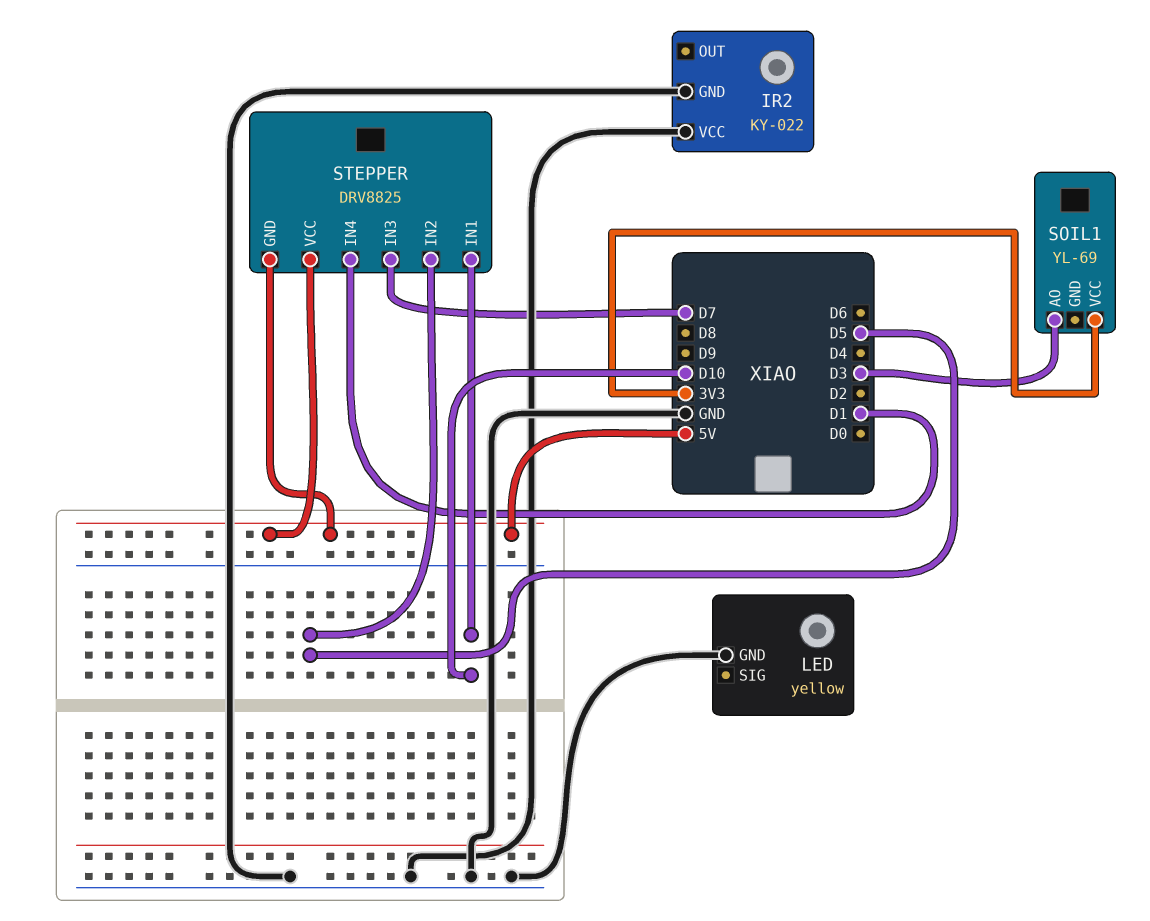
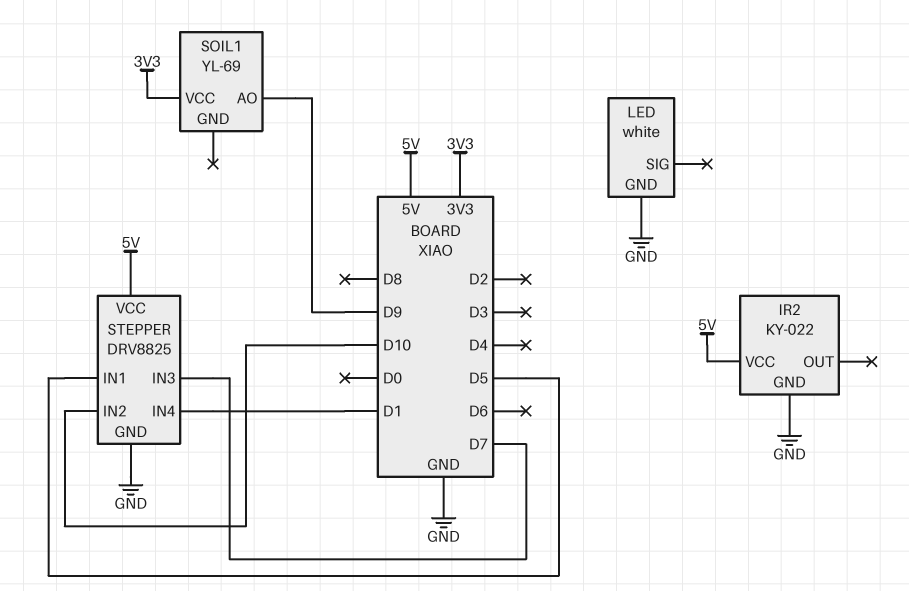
IR2 pin VCC: GND -> 5V
LED: yellow -> white
SOIL1 pin AO: D3 -> D9
STEPPER pin GND: 5V -> GND
STEPPER pin IN1: D10 -> D5
STEPPER pin IN2: D5 -> D10

